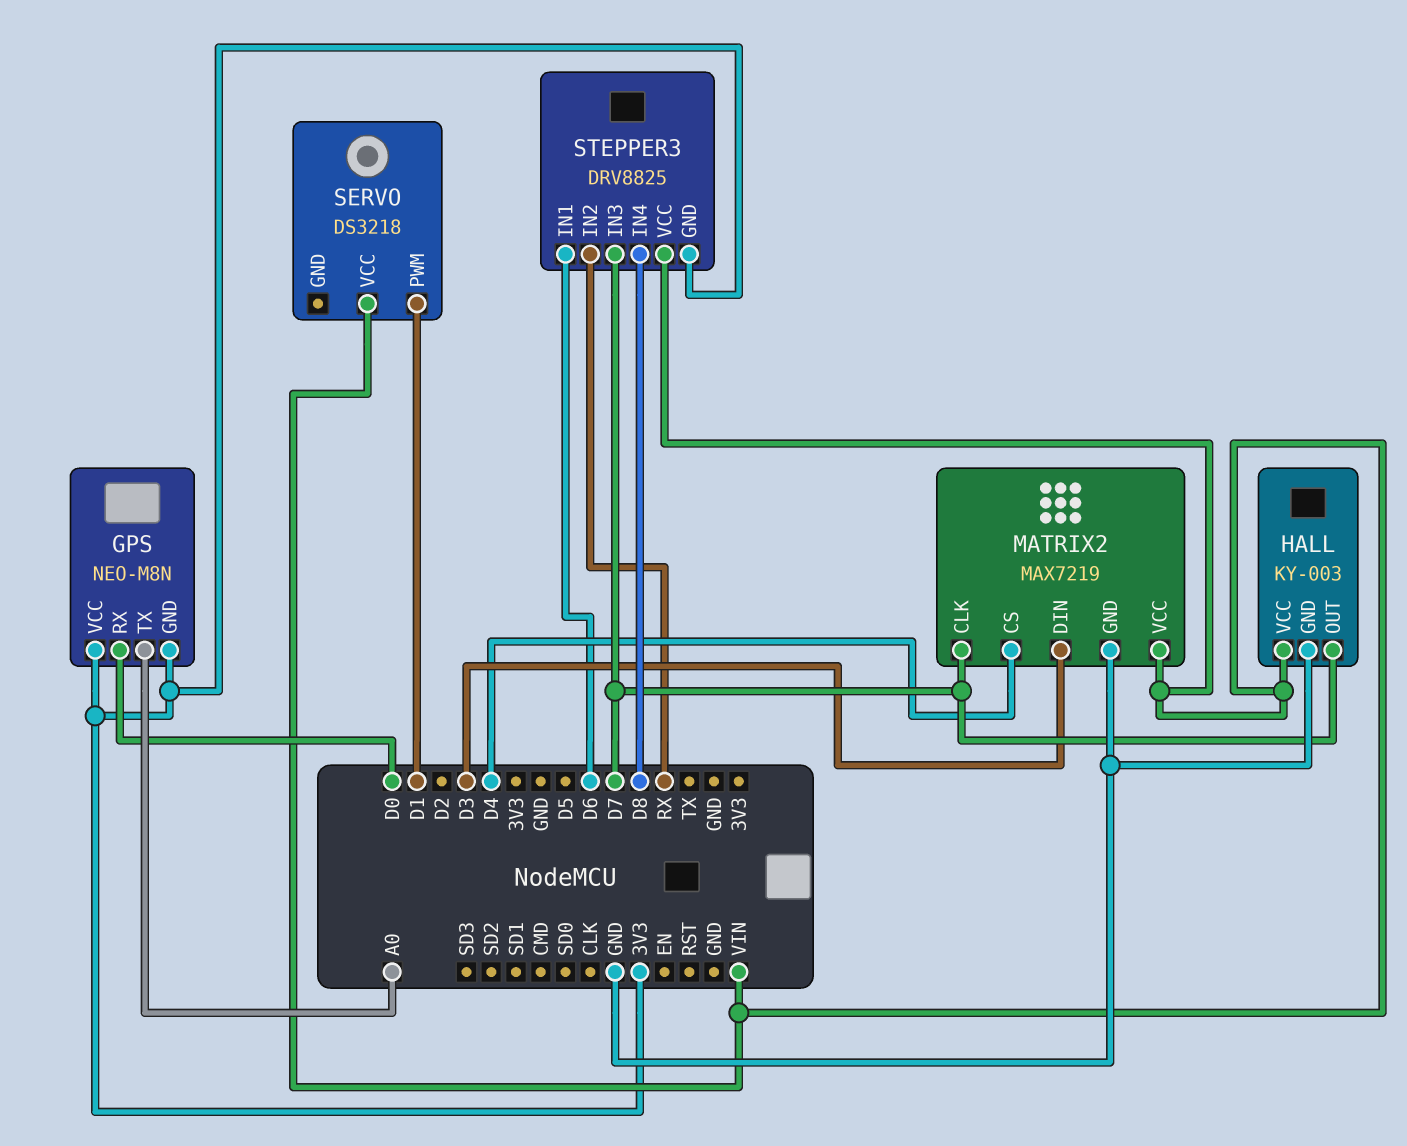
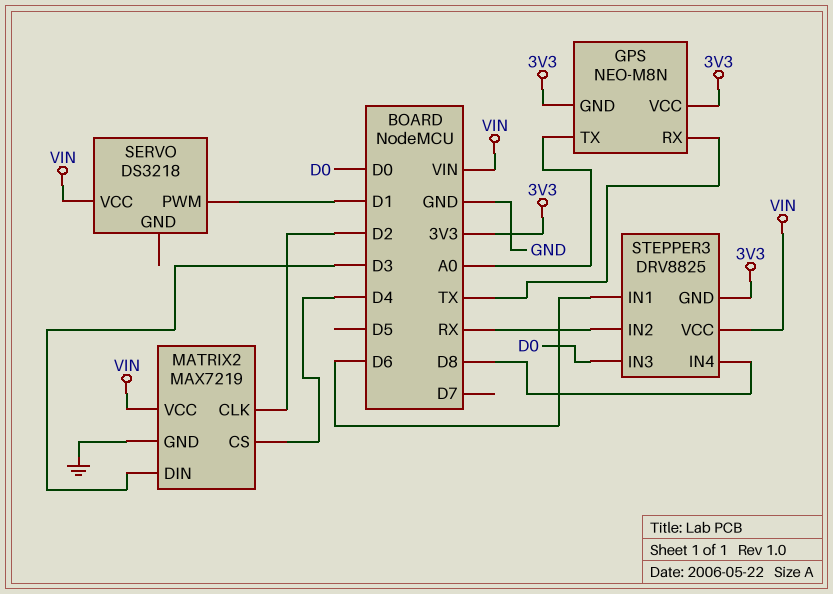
GPS pin RX: D0 -> TX
HALL: KY-003 -> none
HALL pin GND: GND -> none
HALL pin OUT: D7 -> none
HALL pin VCC: VIN -> none
MATRIX2 pin CLK: D7 -> D2
STEPPER3 pin IN3: D7 -> D0

